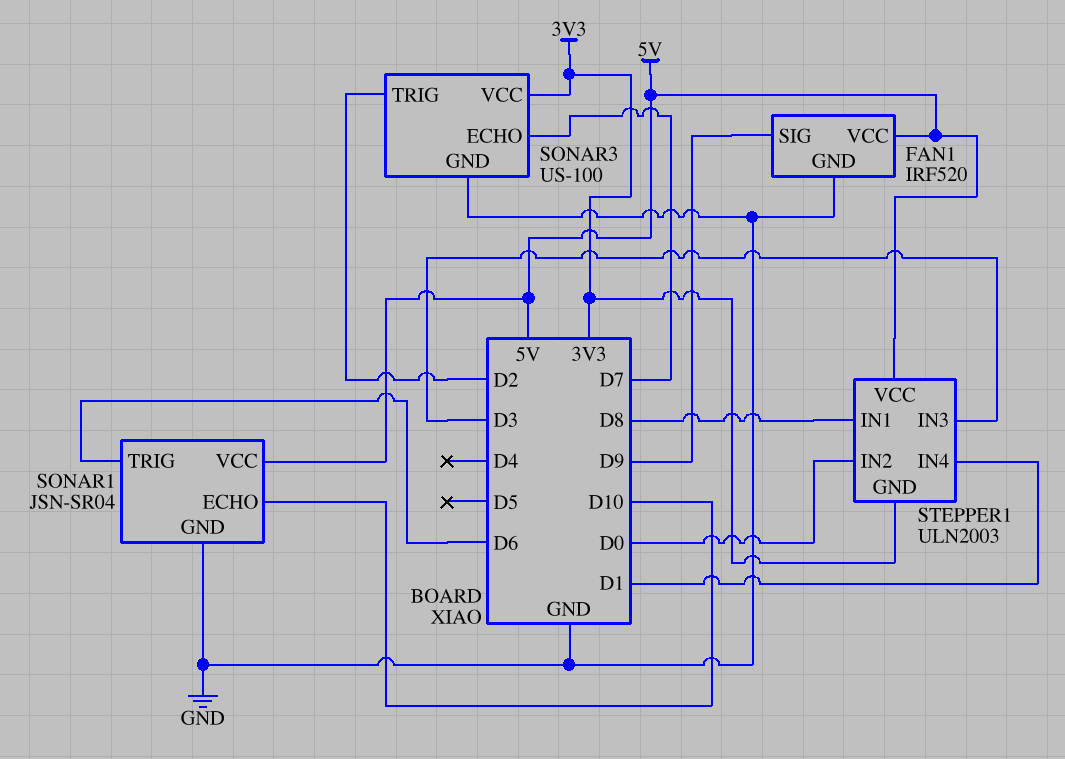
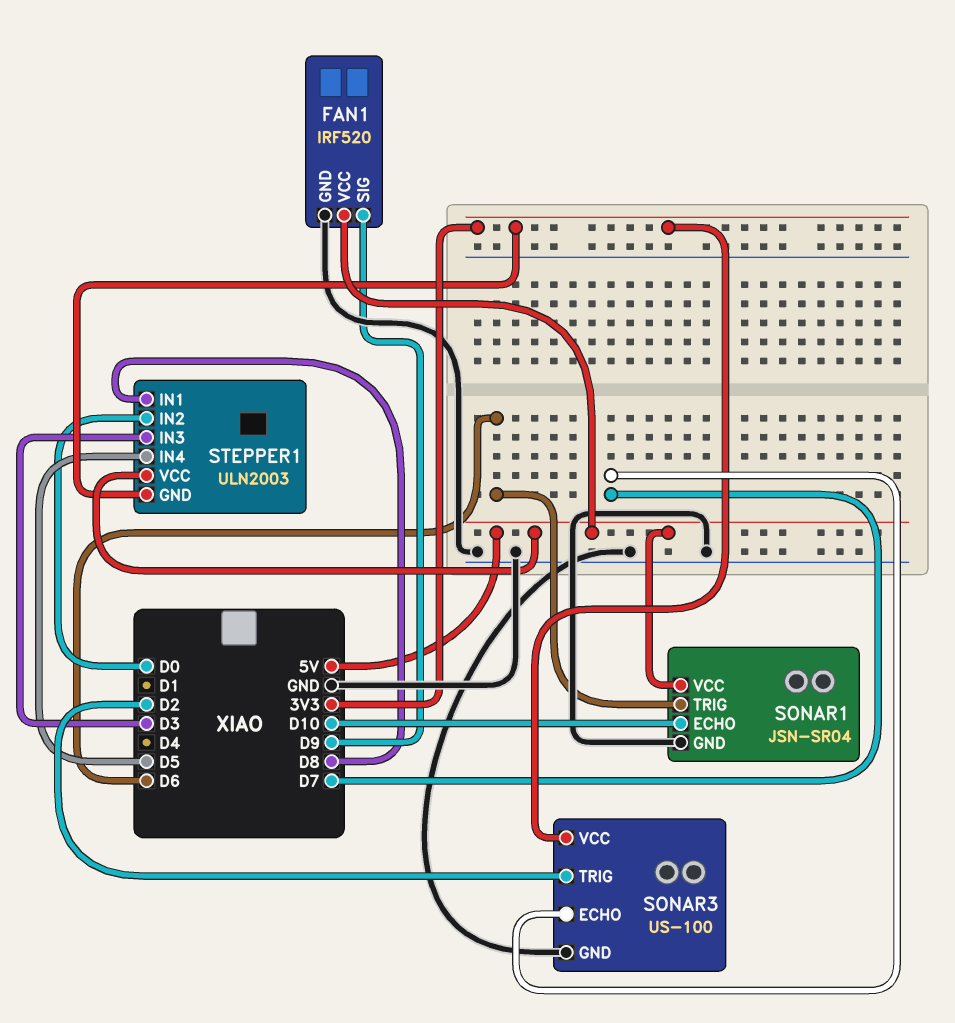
STEPPER1 pin IN4: D1 -> D5

